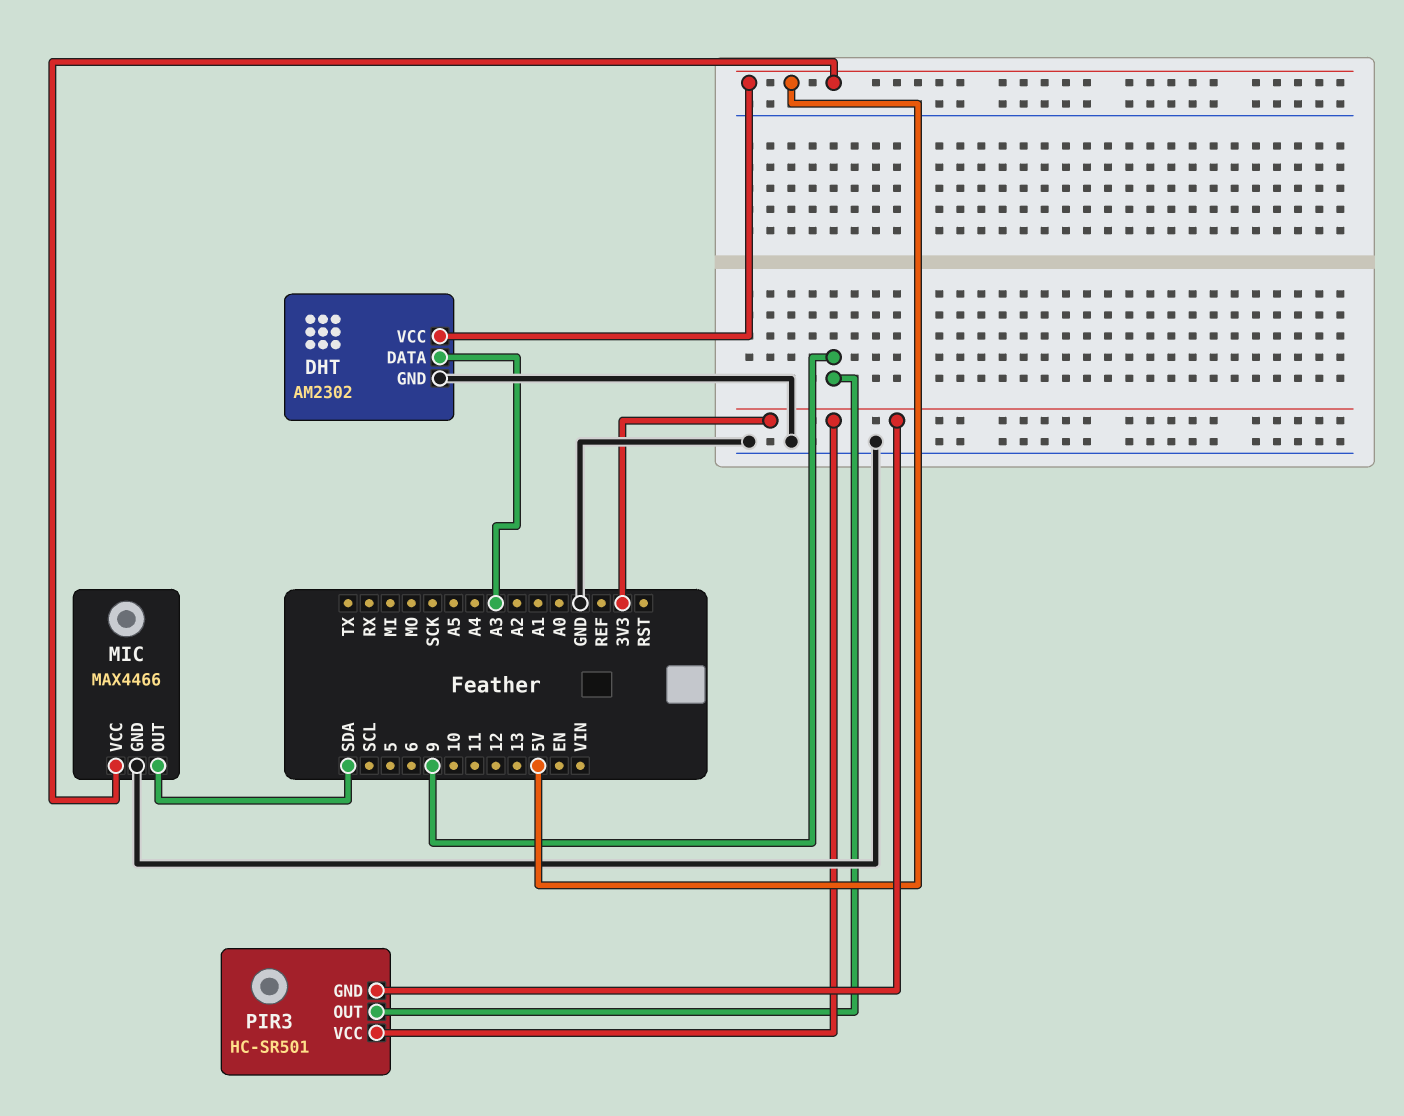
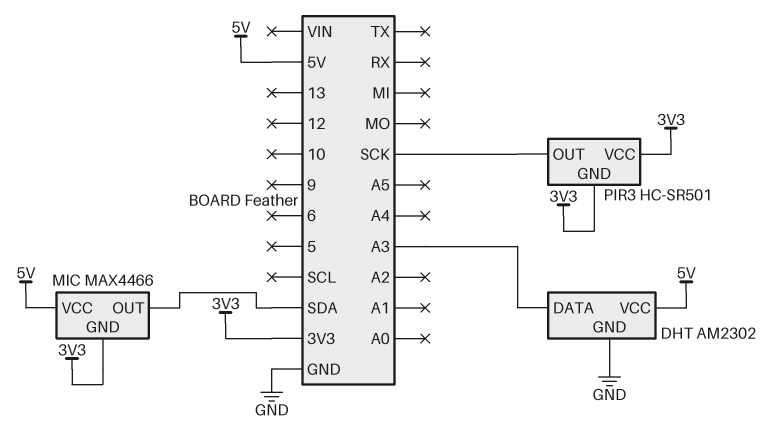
MIC pin GND: GND -> 3V3
PIR3 pin OUT: 9 -> SCK

